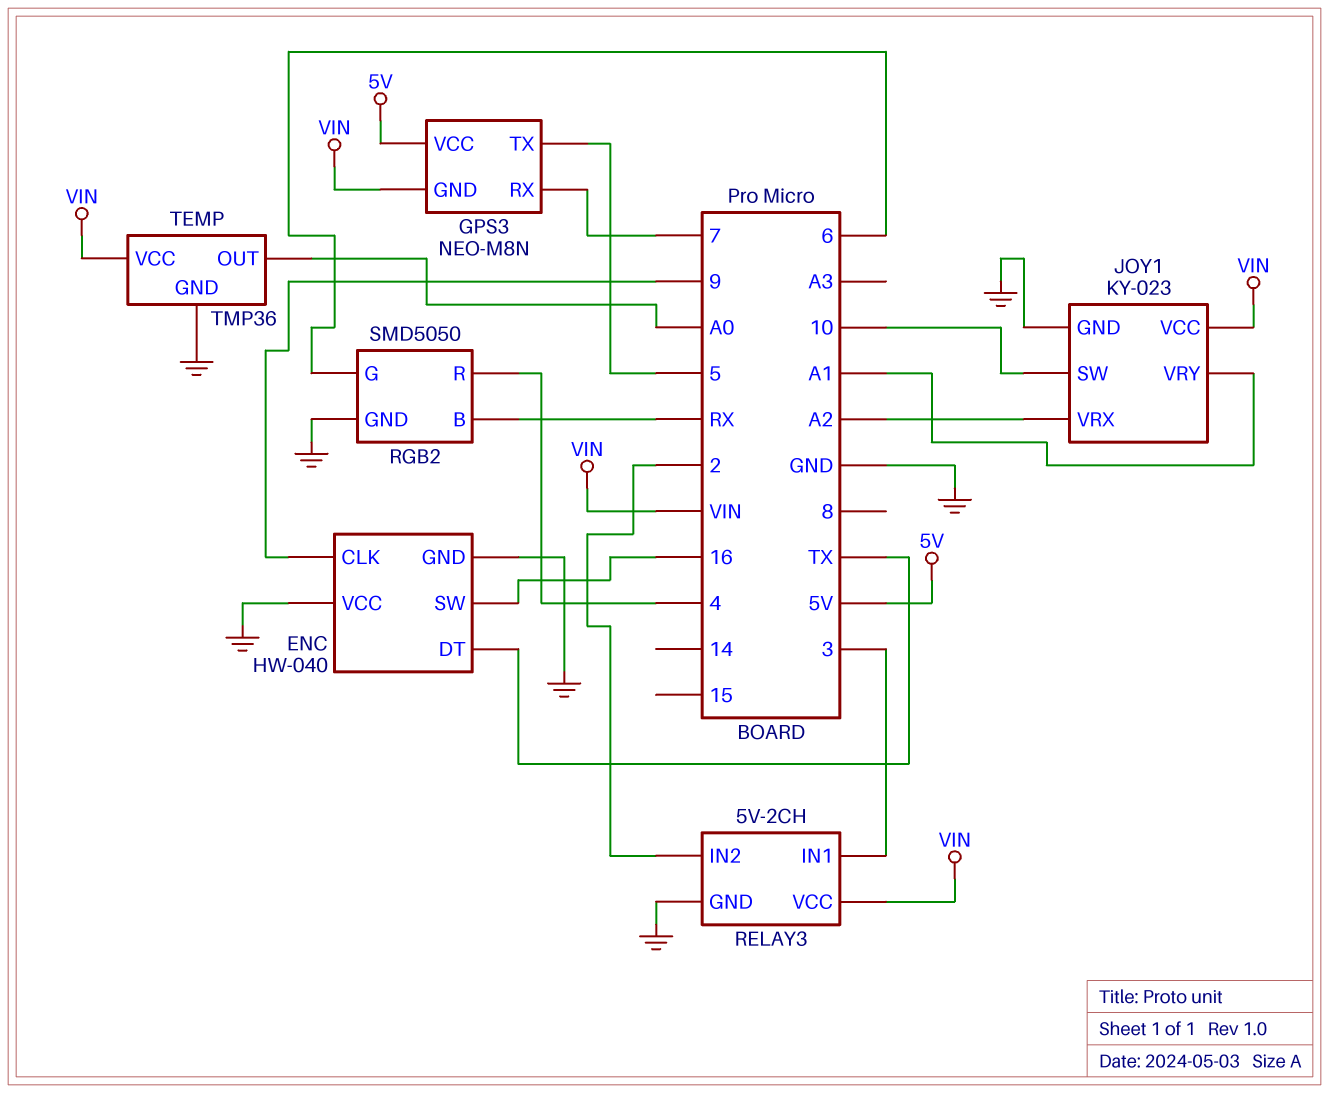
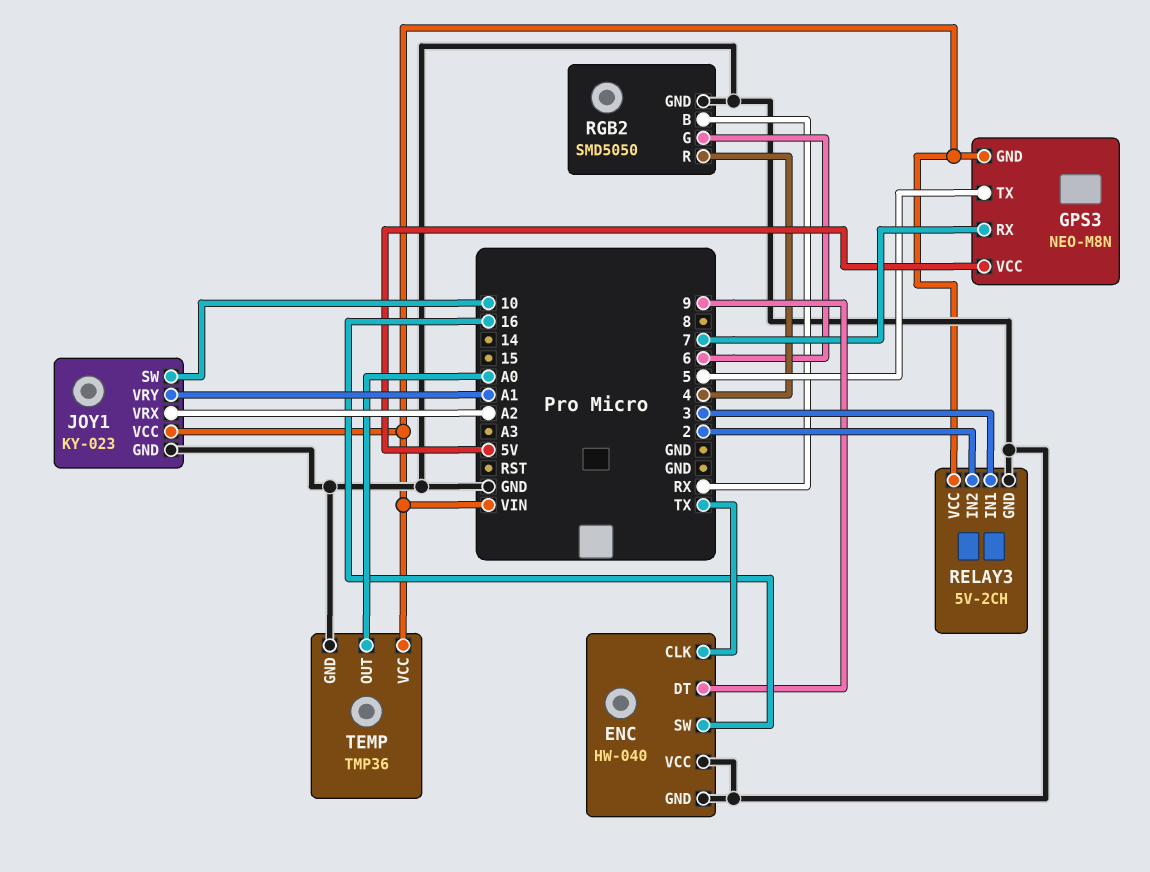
ENC pin CLK: 9 -> TX
ENC pin DT: TX -> 9

